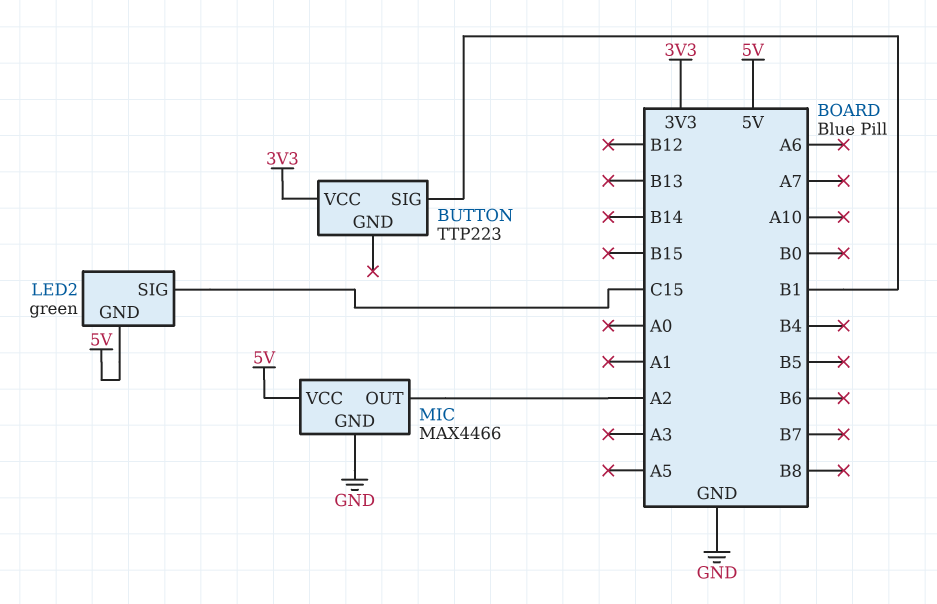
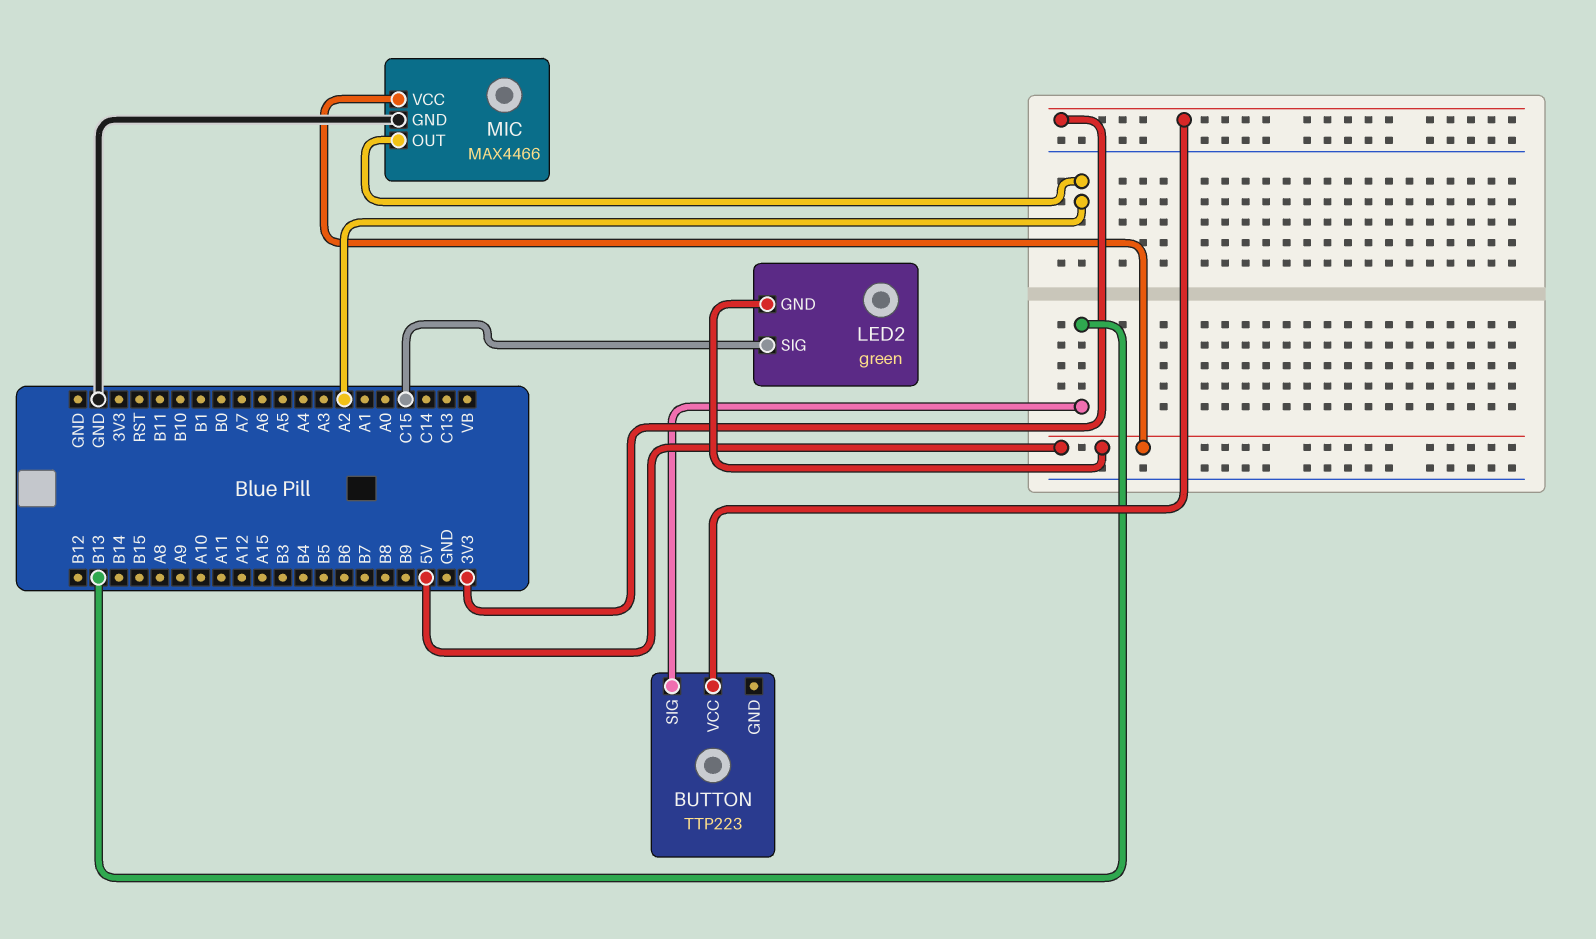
BUTTON pin SIG: B1 -> B13

